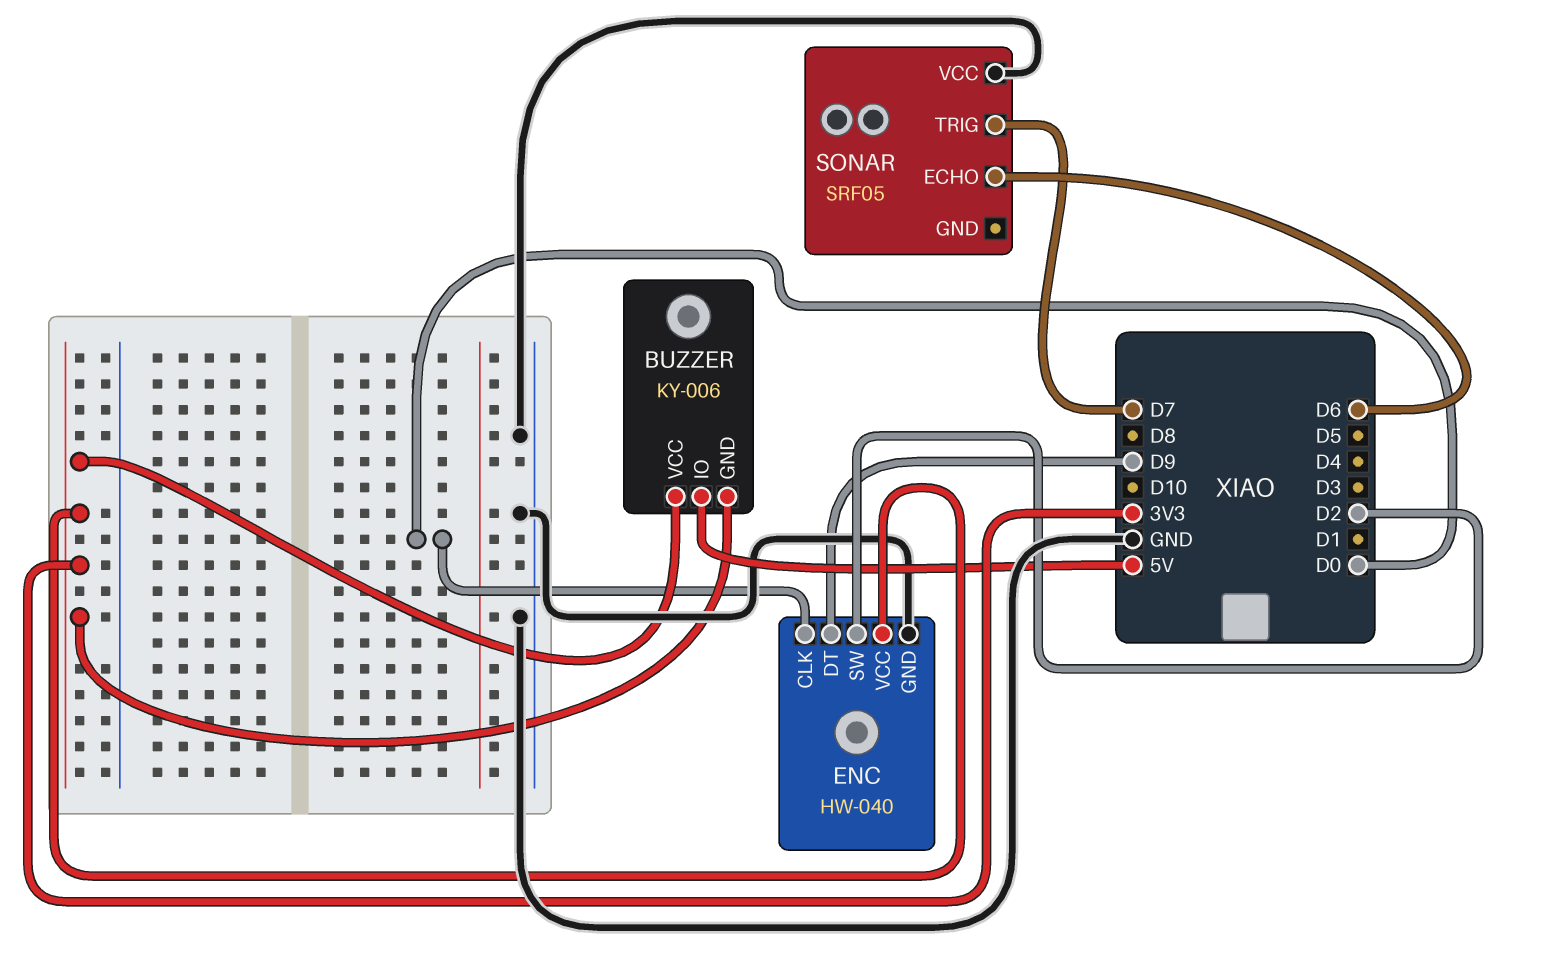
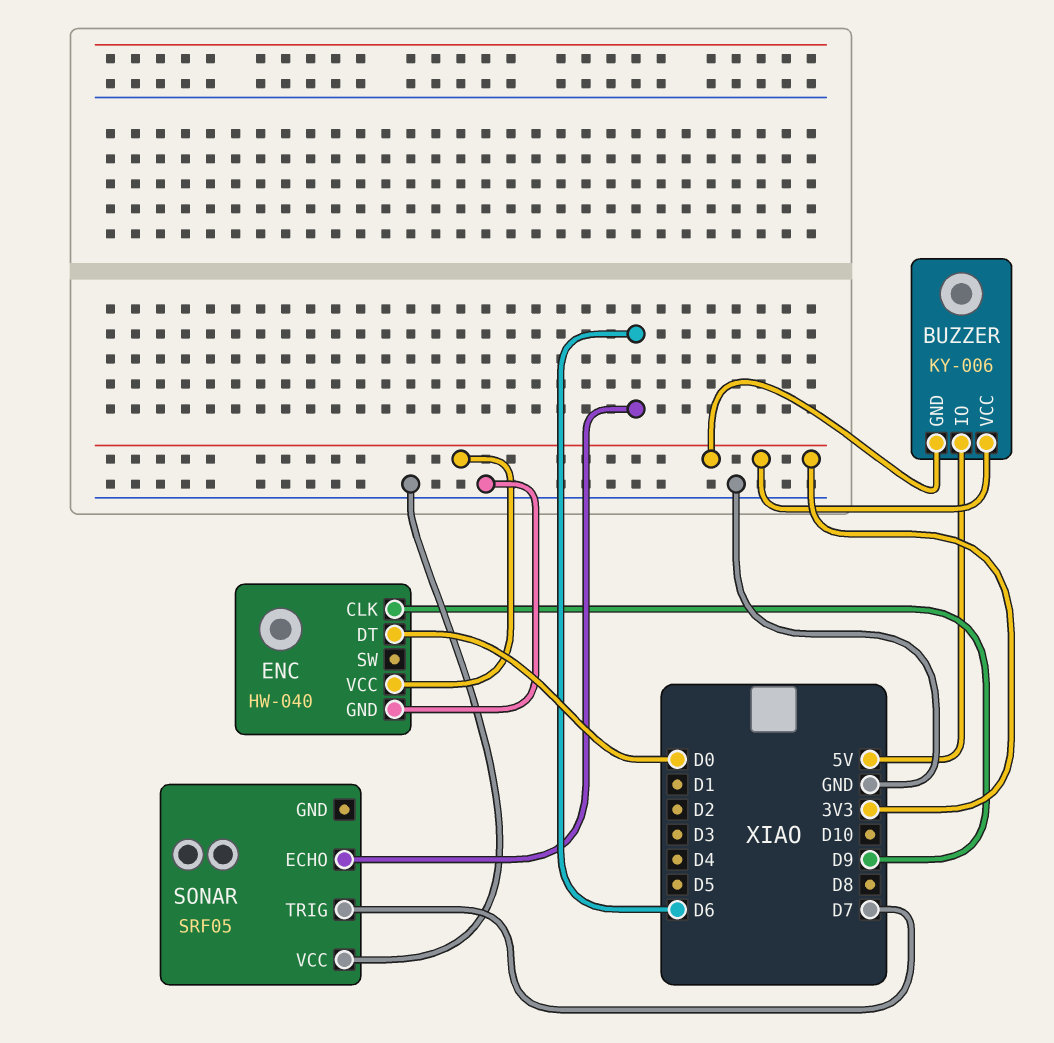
ENC pin CLK: D0 -> D9
ENC pin DT: D9 -> D0
ENC pin SW: D2 -> none

